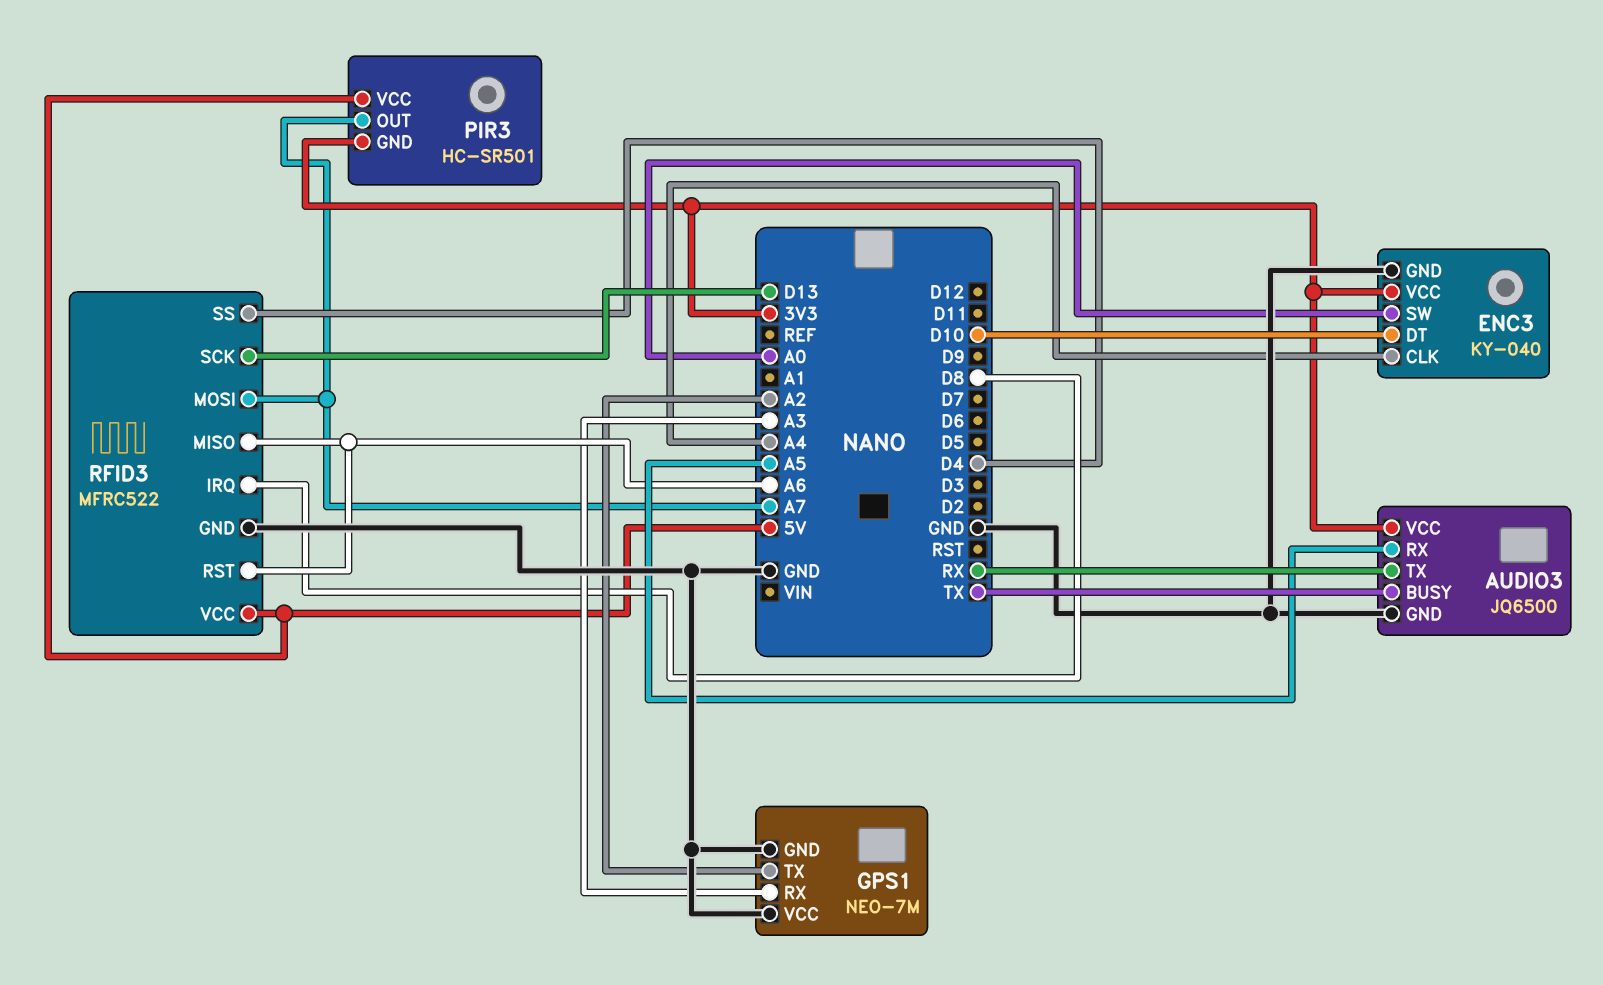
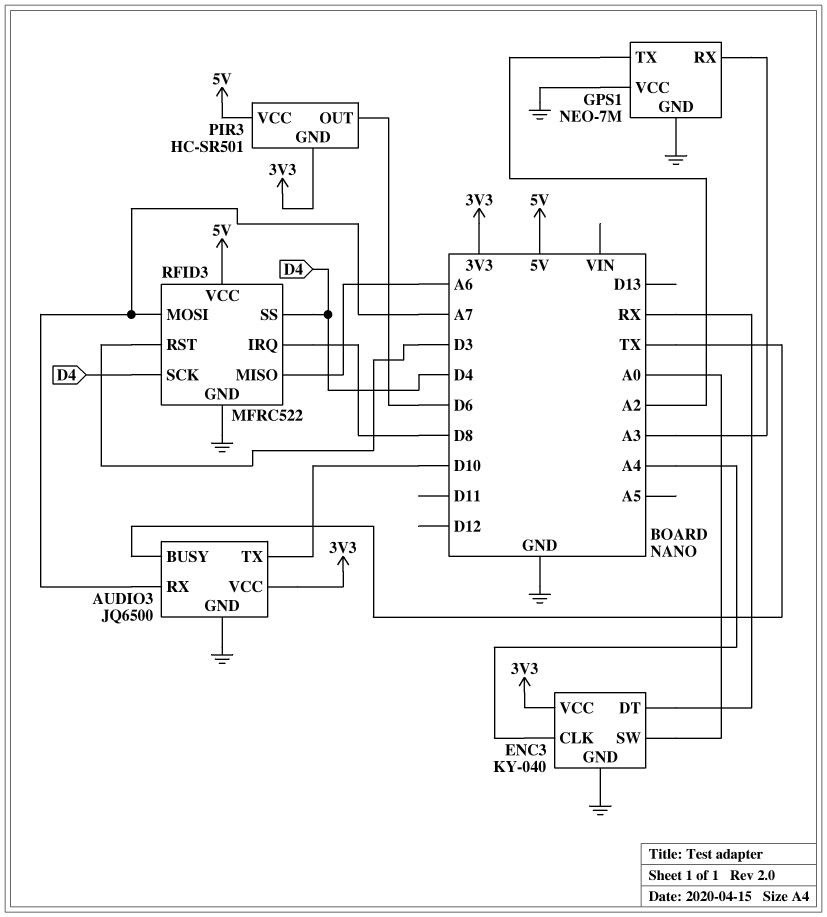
AUDIO3 pin RX: A5 -> A7
AUDIO3 pin TX: RX -> D10
ENC3 pin DT: D10 -> RX
PIR3 pin OUT: A7 -> D6
RFID3 pin RST: A6 -> D3
RFID3 pin SCK: D13 -> D4

